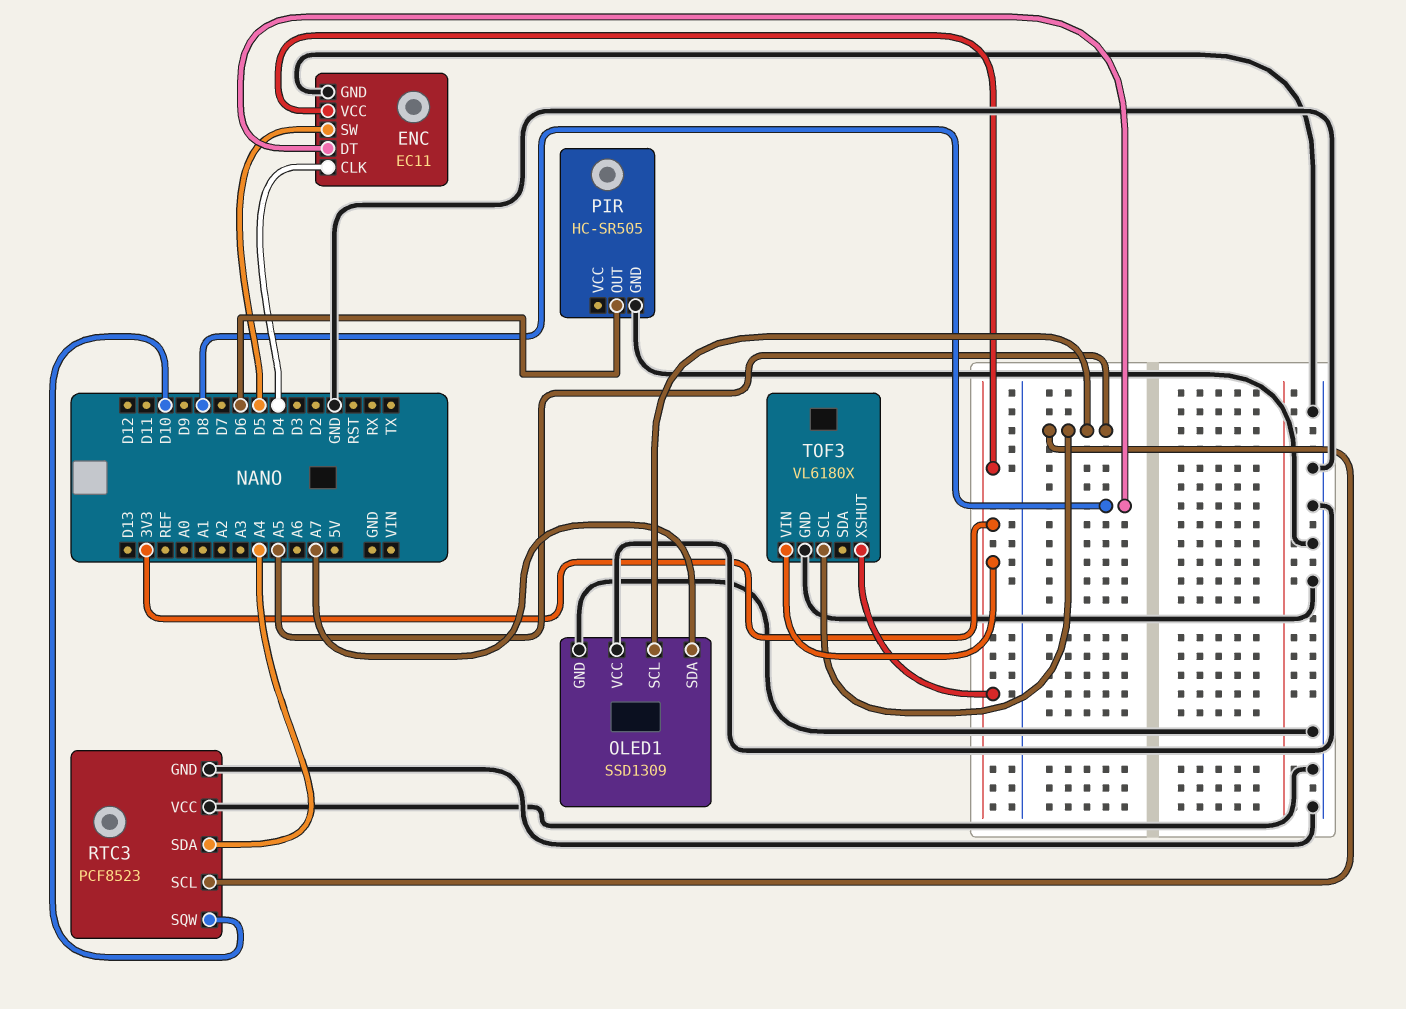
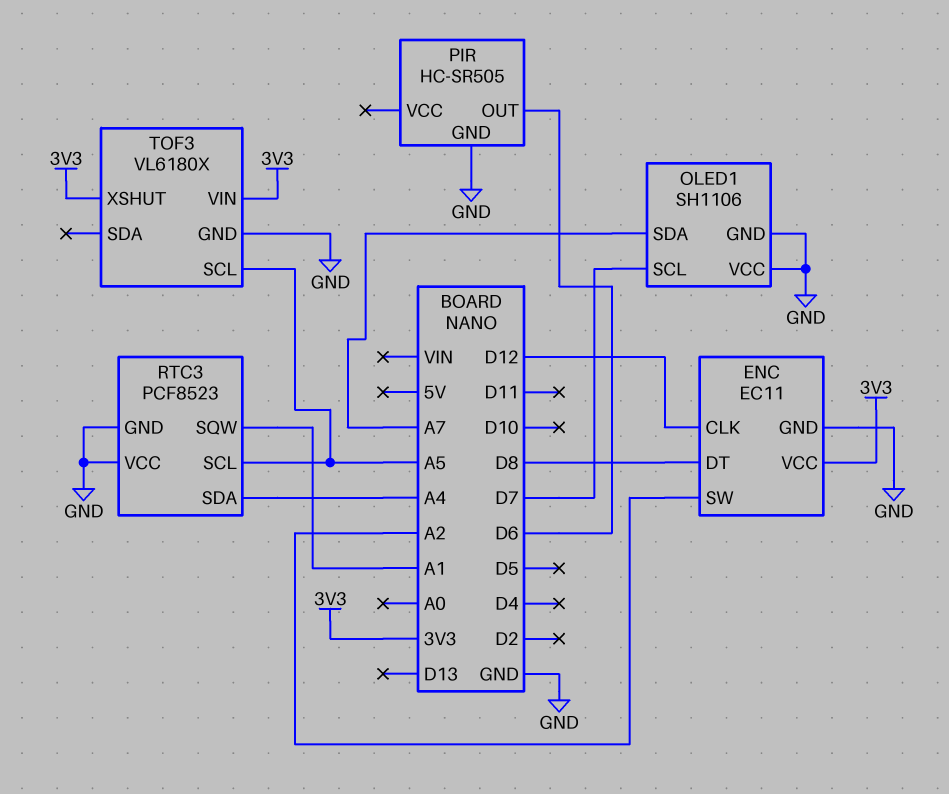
ENC pin CLK: D4 -> D12
ENC pin SW: D5 -> A2
OLED1: SSD1309 -> SH1106
OLED1 pin SCL: A5 -> D7
RTC3 pin SQW: D10 -> A1

